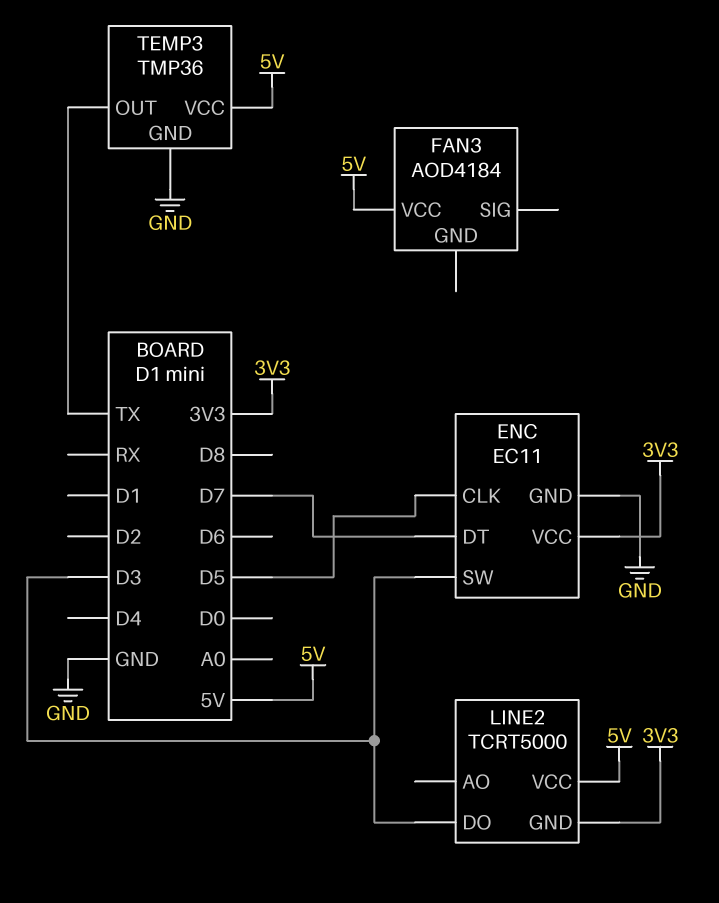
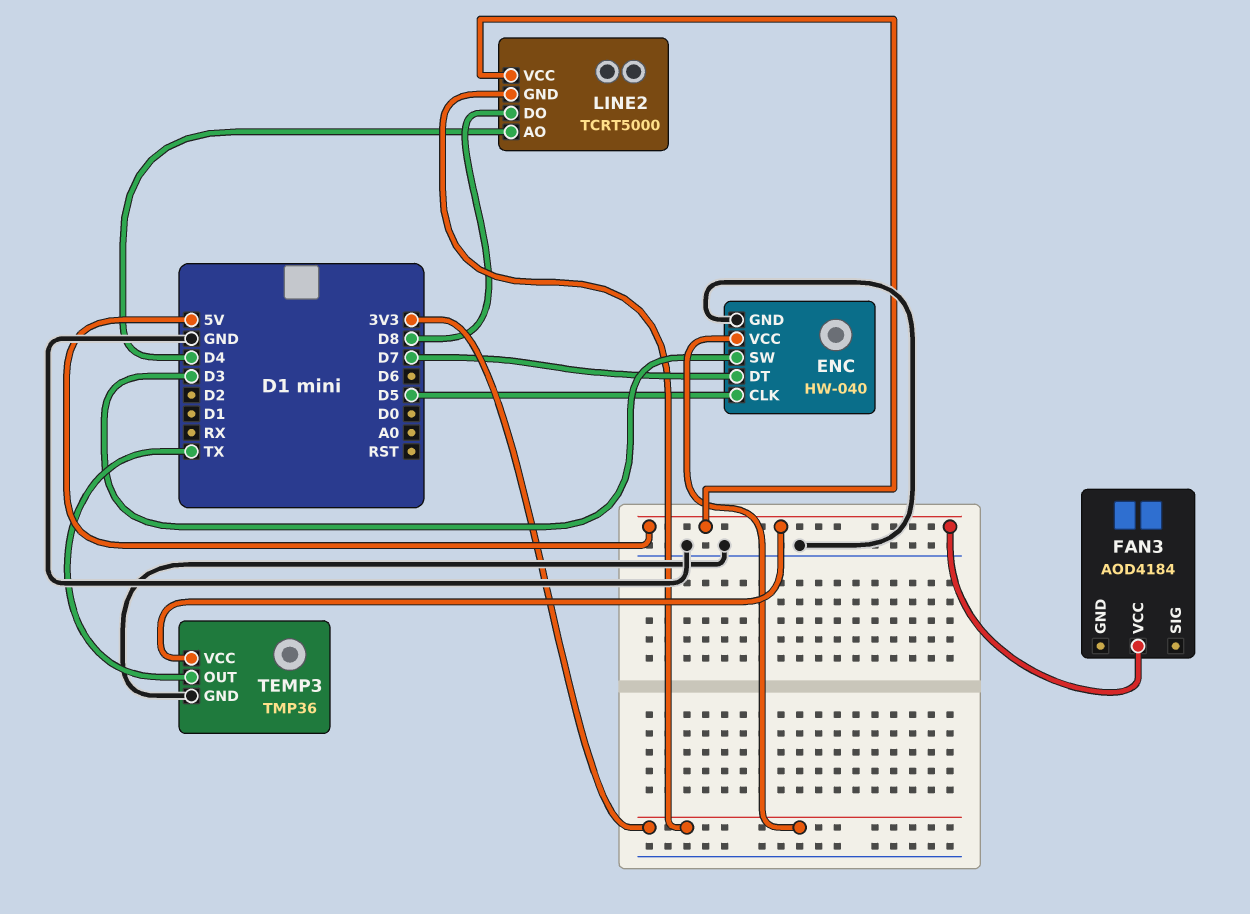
ENC: EC11 -> HW-040
LINE2 pin AO: none -> D4
LINE2 pin DO: D3 -> D8

